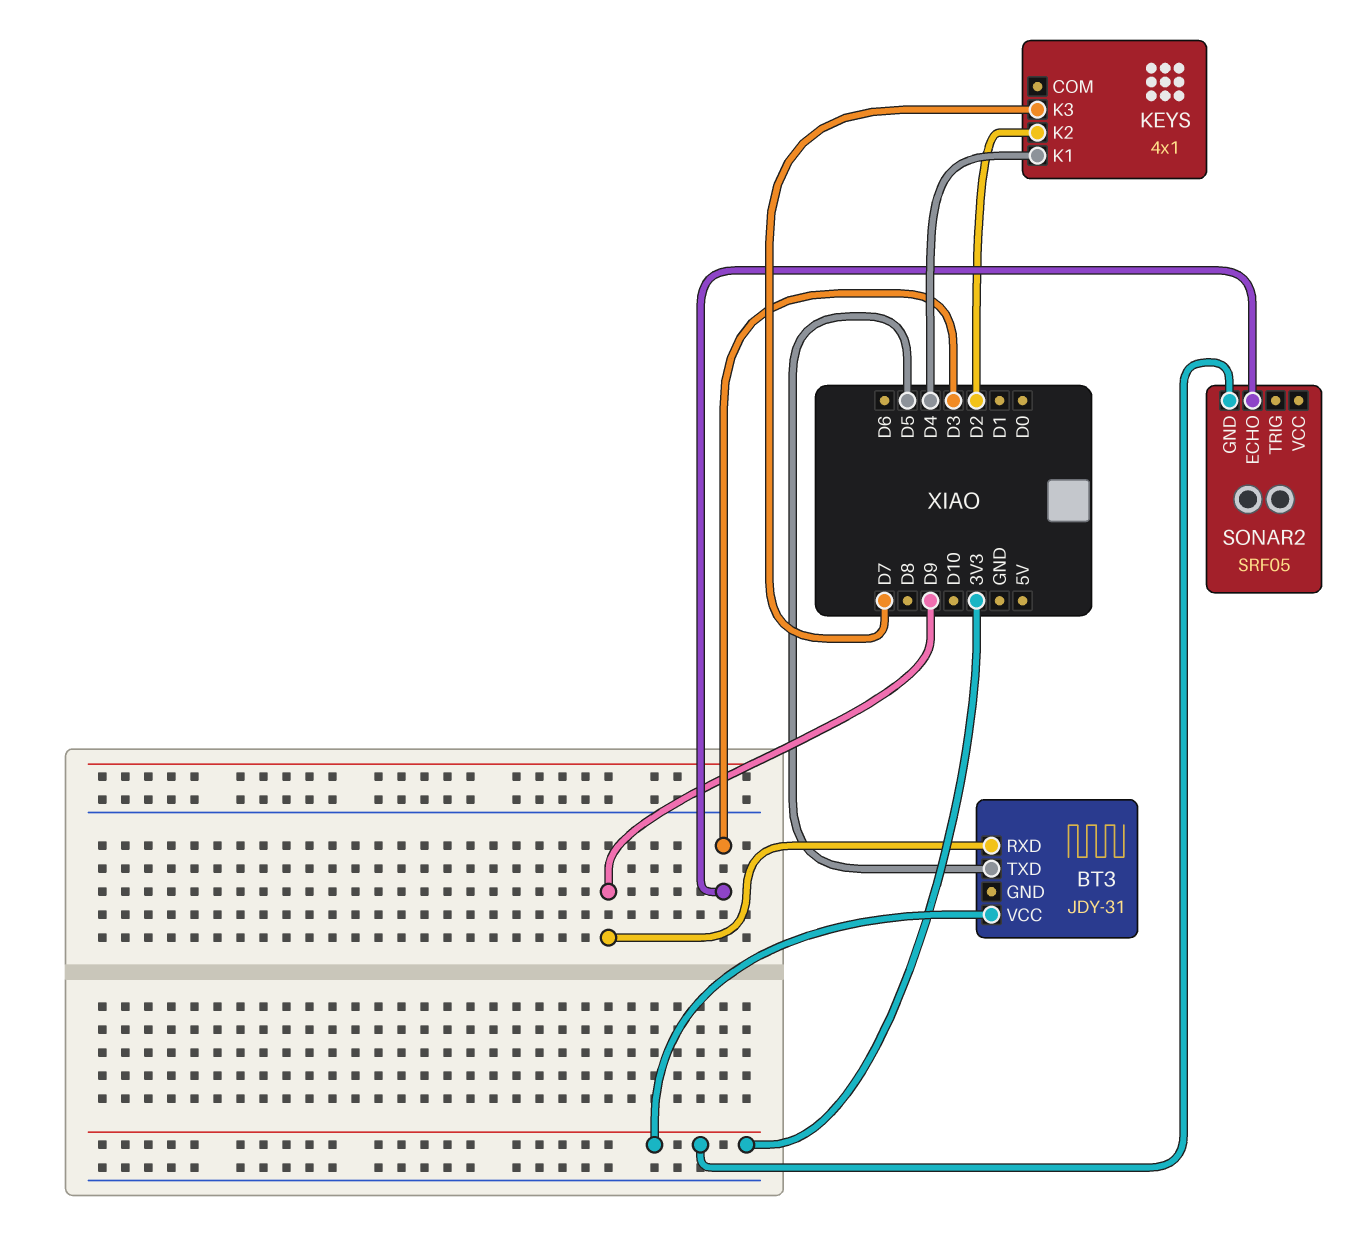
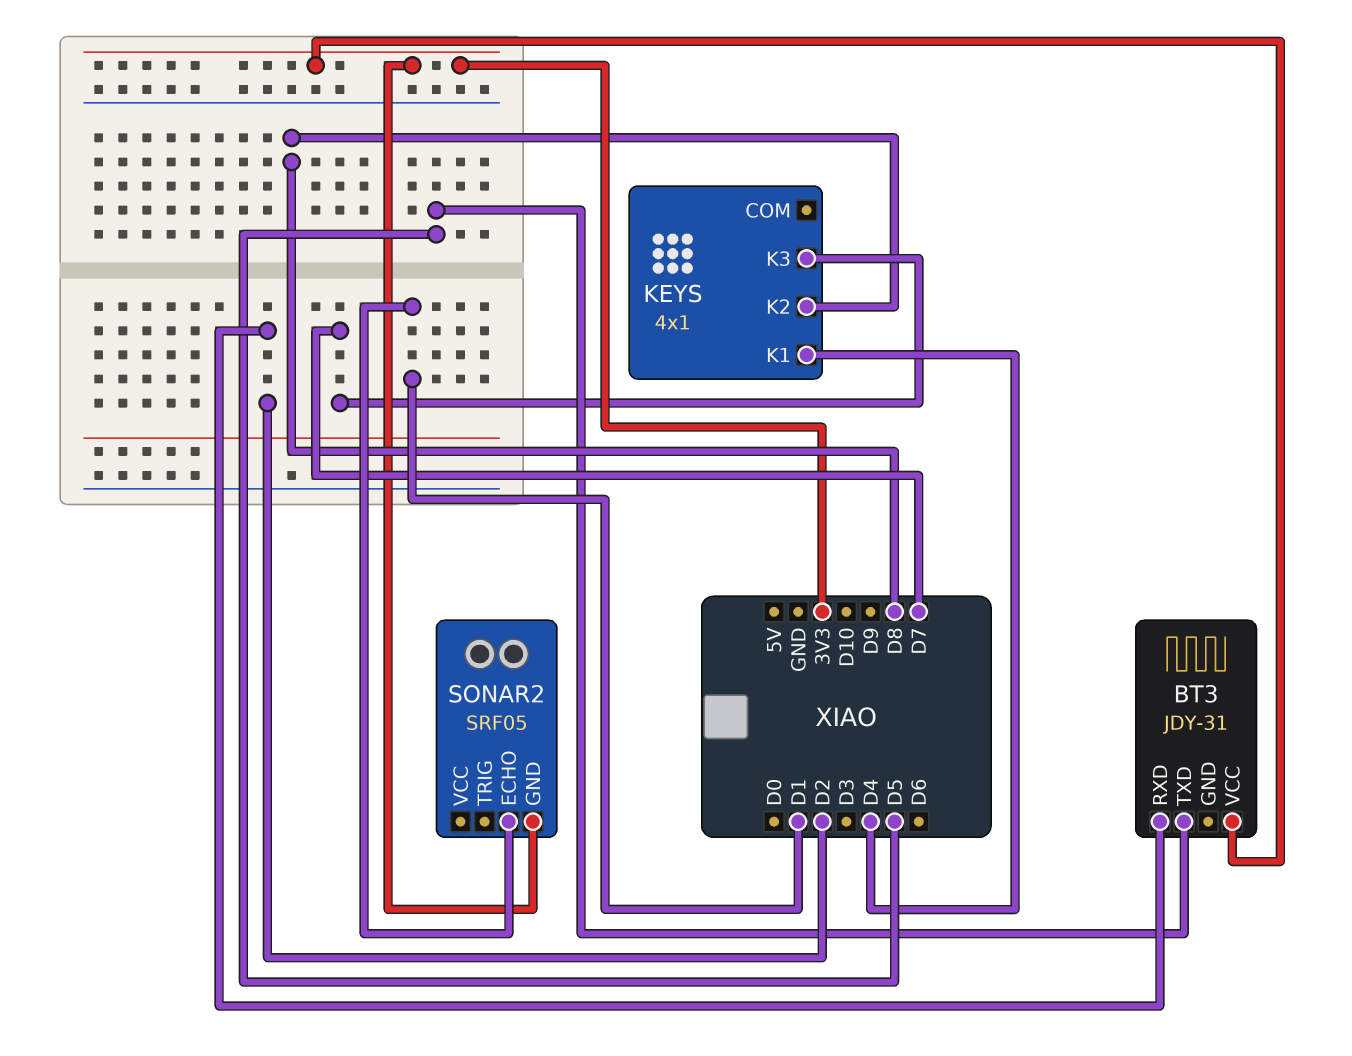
BT3 pin RXD: D9 -> D2
KEYS pin K2: D2 -> D8
SONAR2 pin ECHO: D3 -> D1

